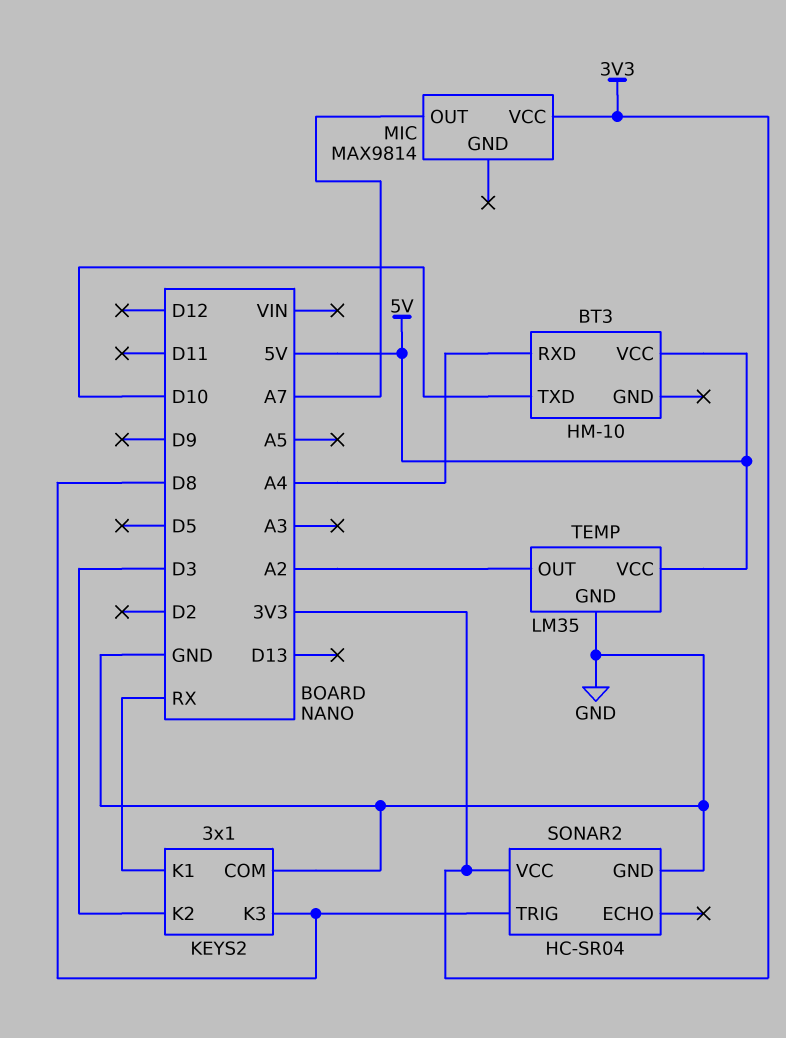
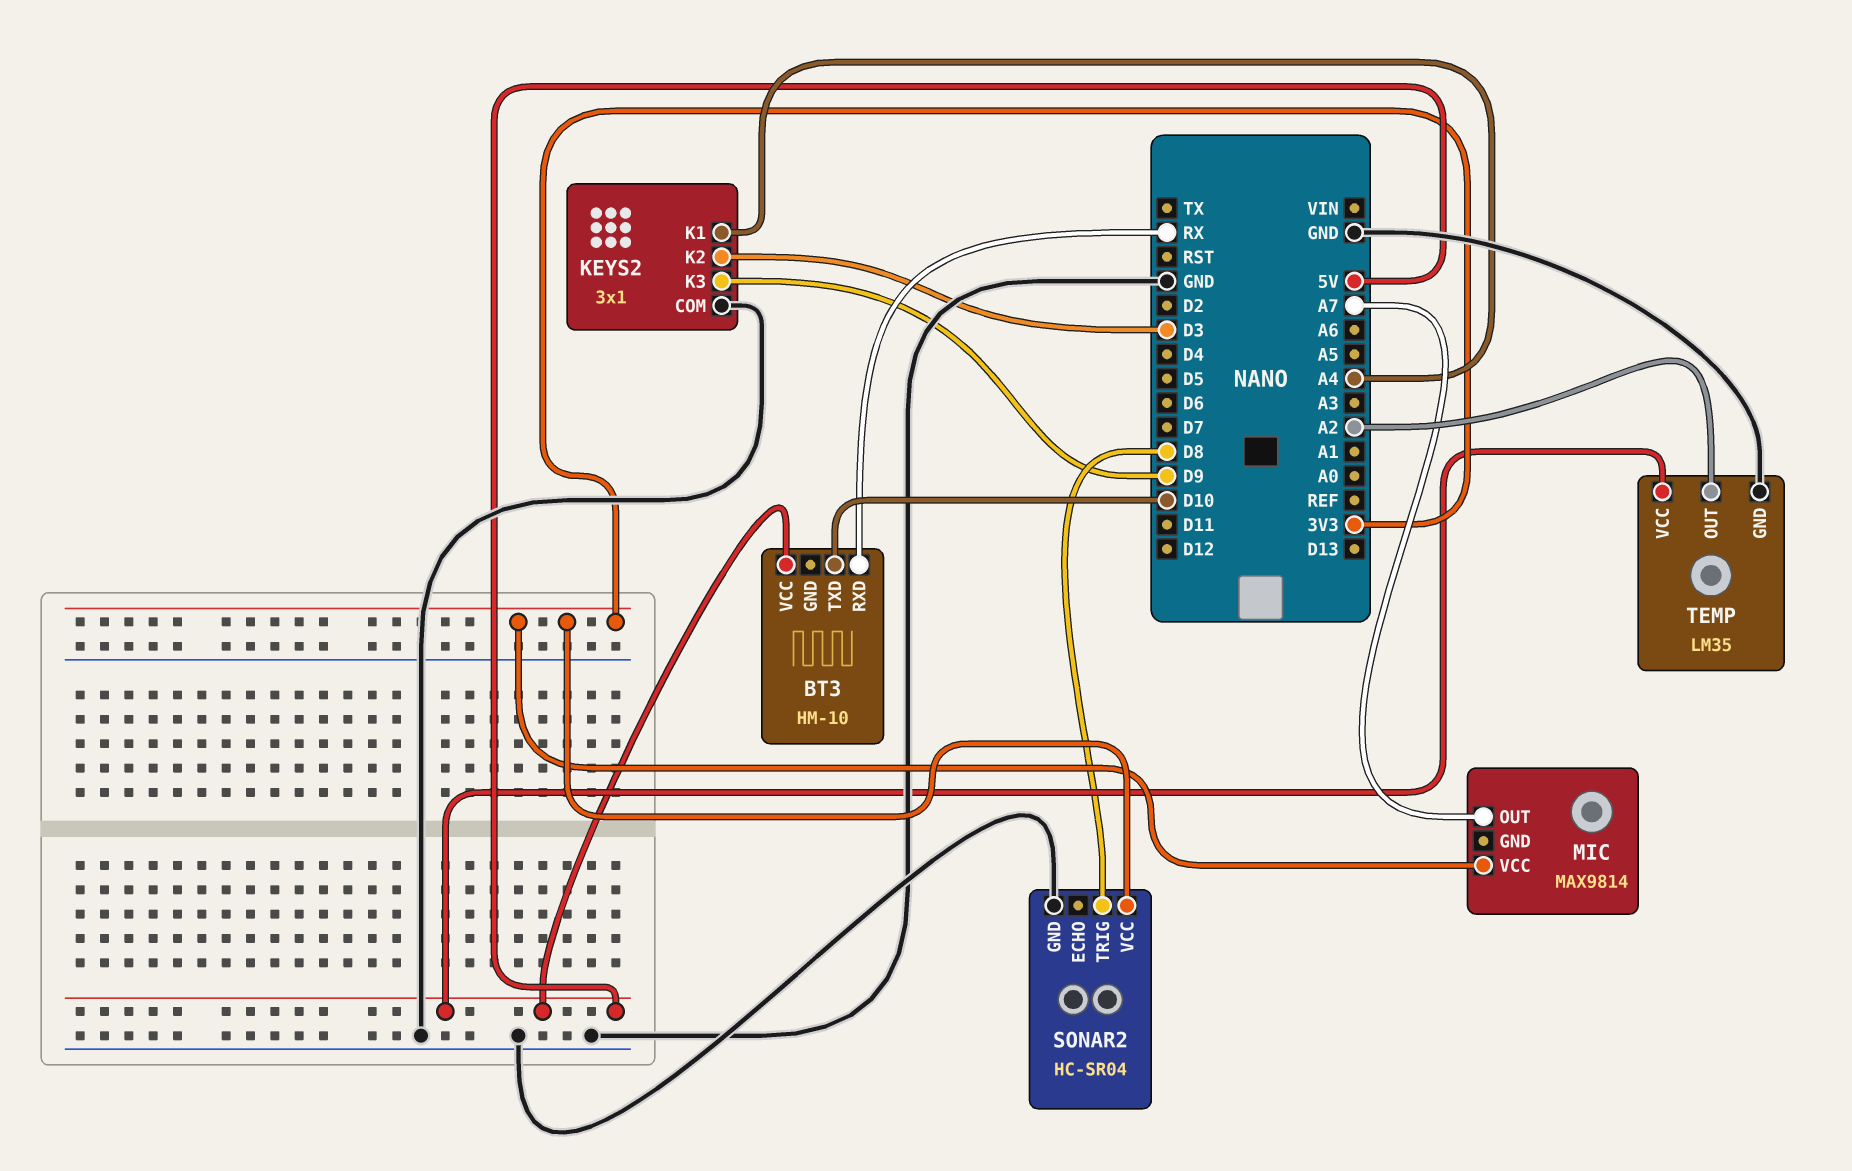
BT3 pin RXD: A4 -> RX
KEYS2 pin K1: RX -> A4
KEYS2 pin K3: D8 -> D9

